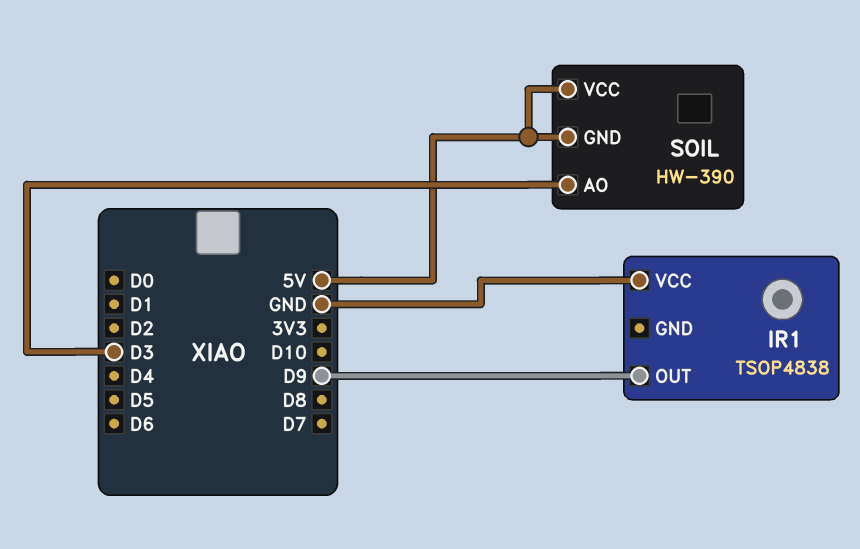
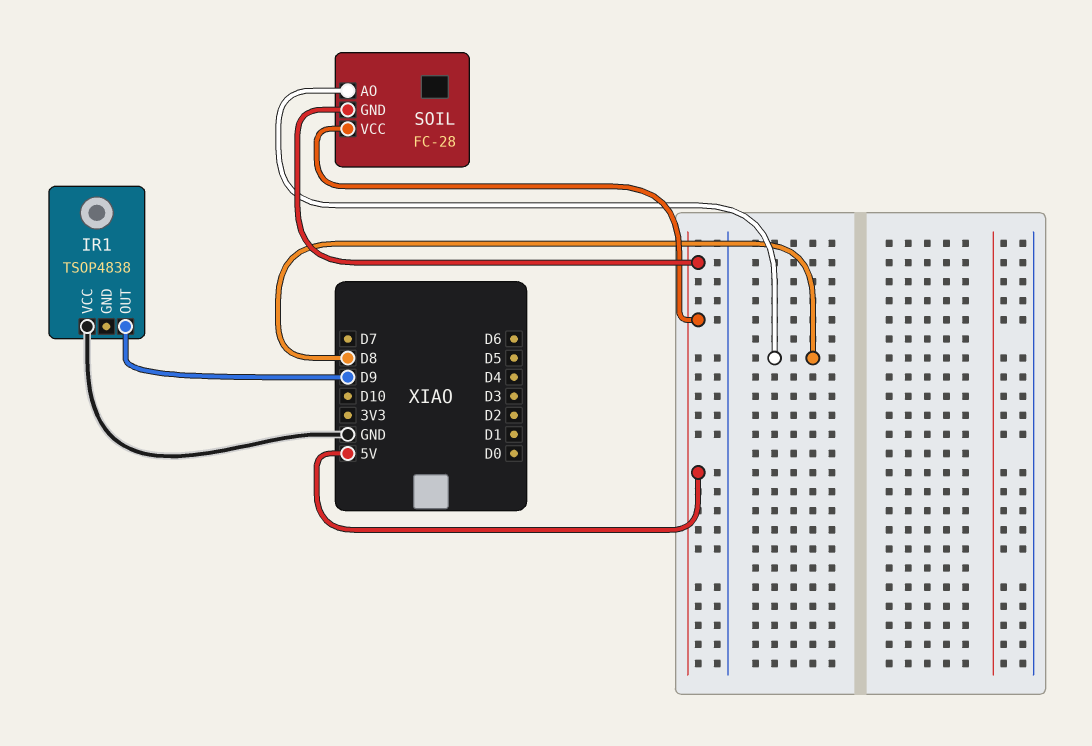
SOIL: HW-390 -> FC-28
SOIL pin AO: D3 -> D8

